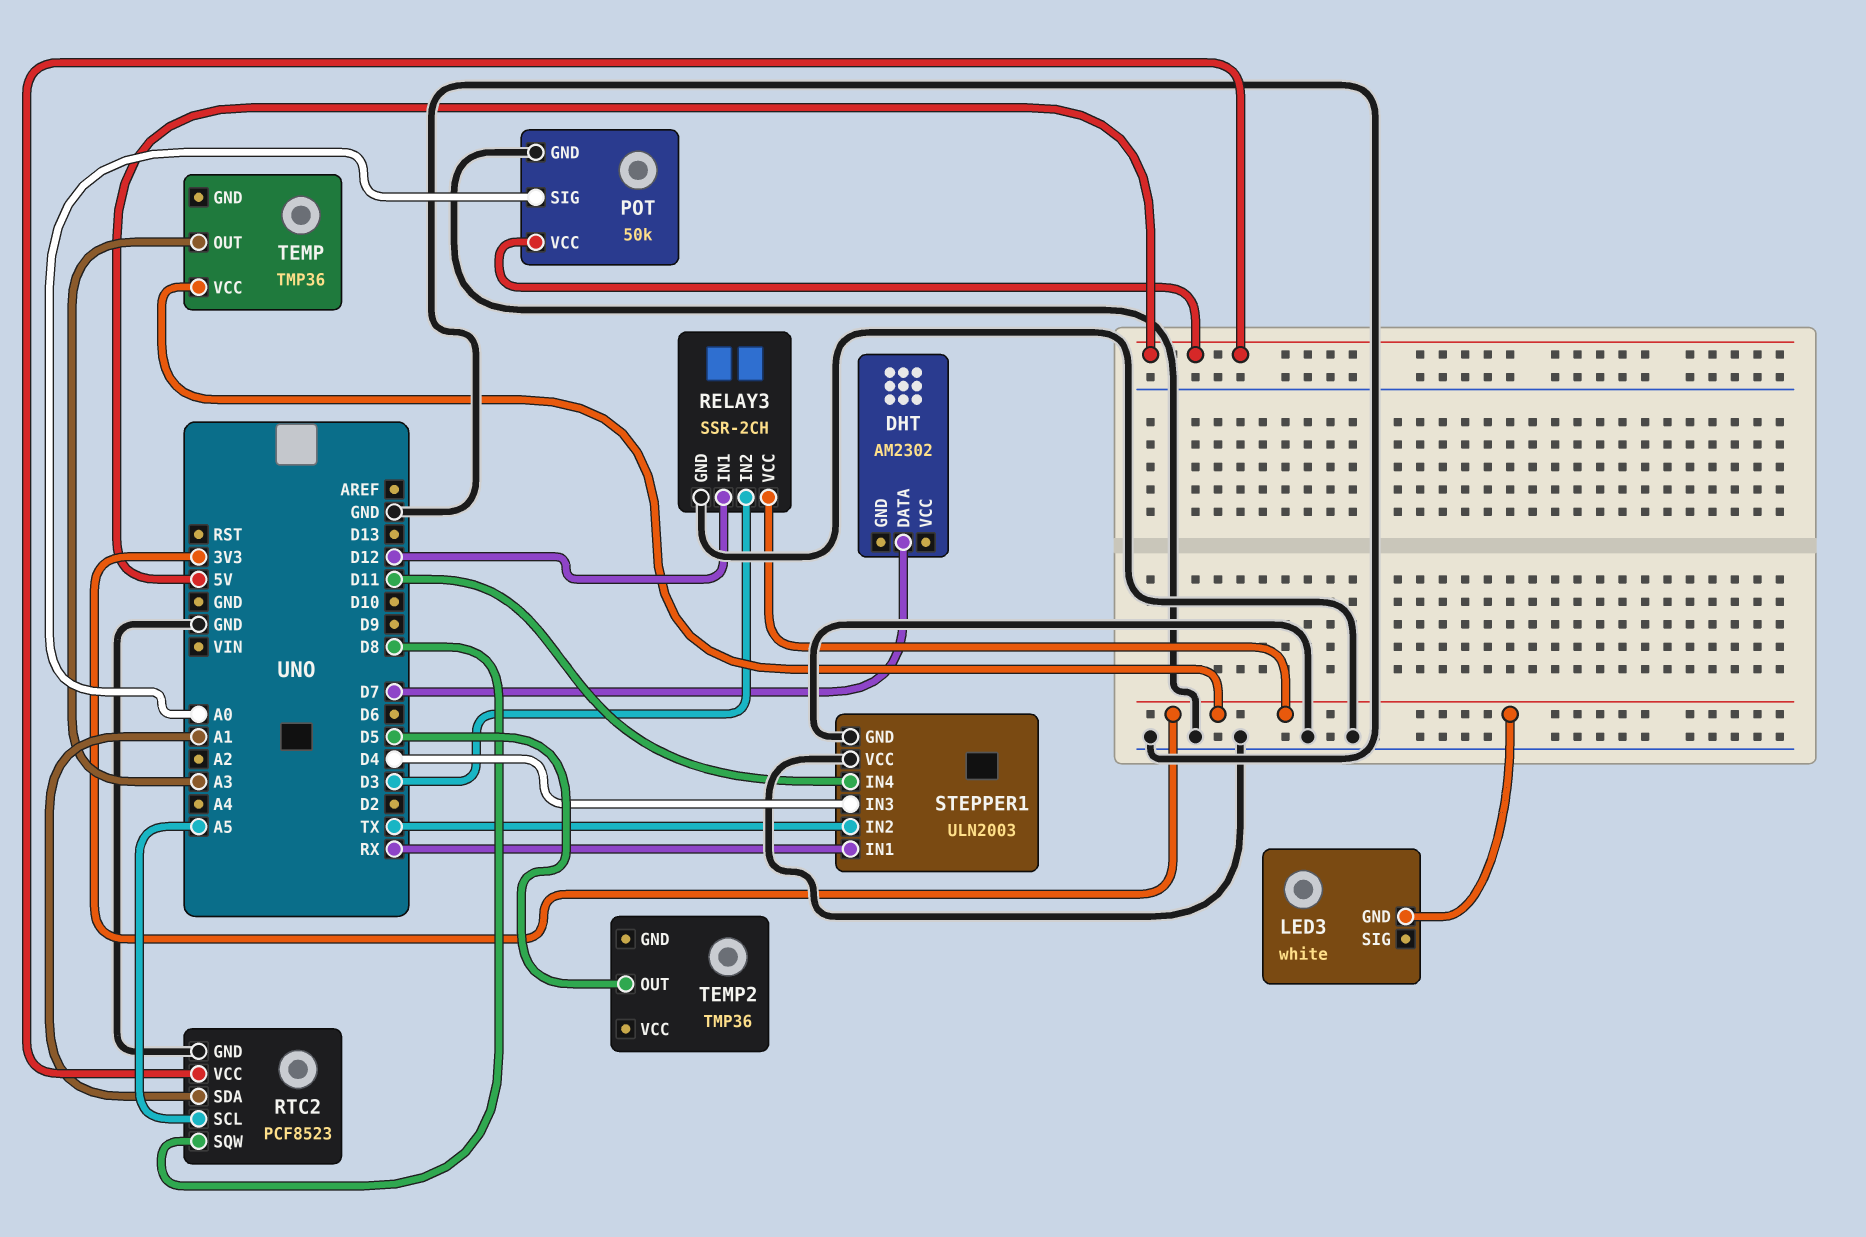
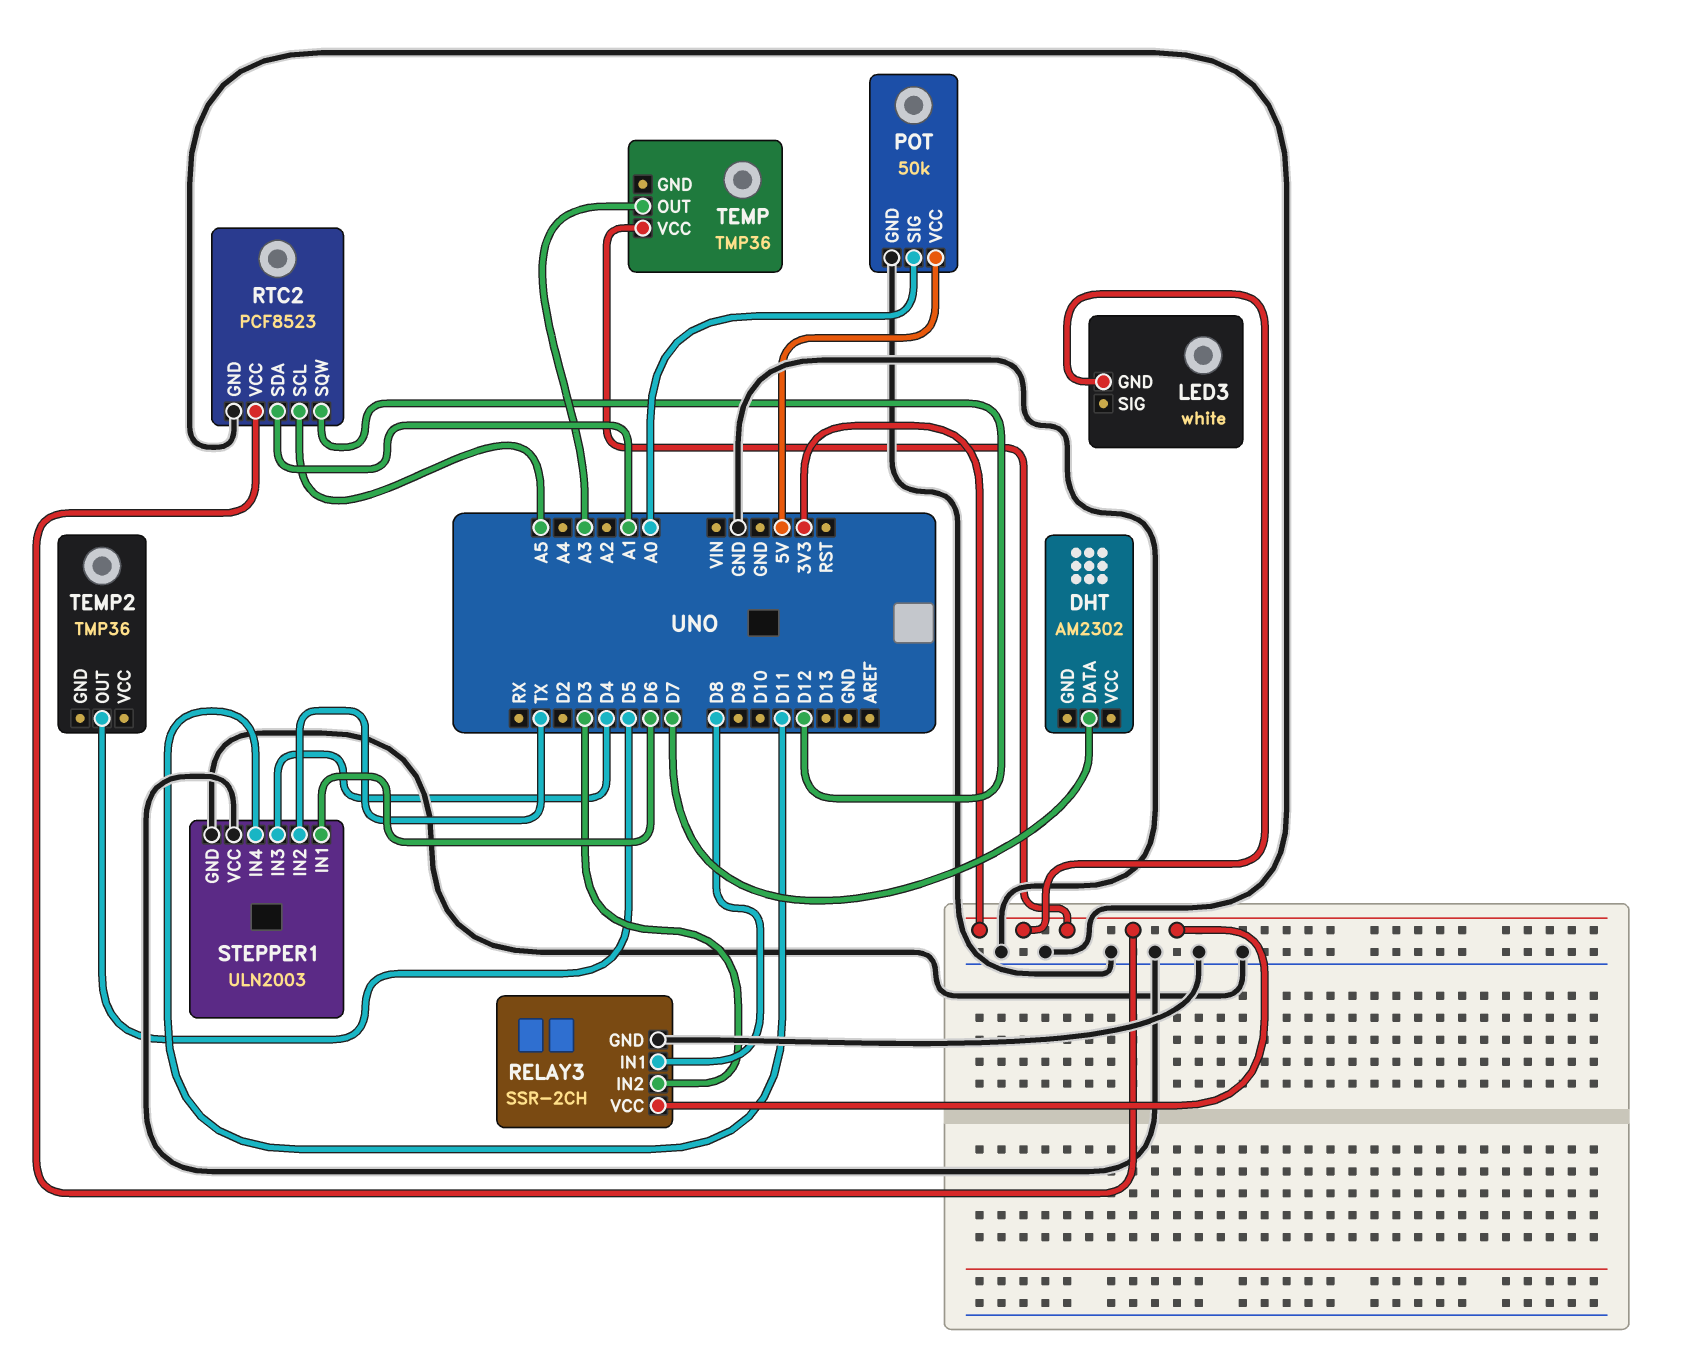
RELAY3 pin IN1: D12 -> D8
RTC2 pin SQW: D8 -> D12
RTC2 pin VCC: 5V -> 3V3
STEPPER1 pin IN1: RX -> D6

